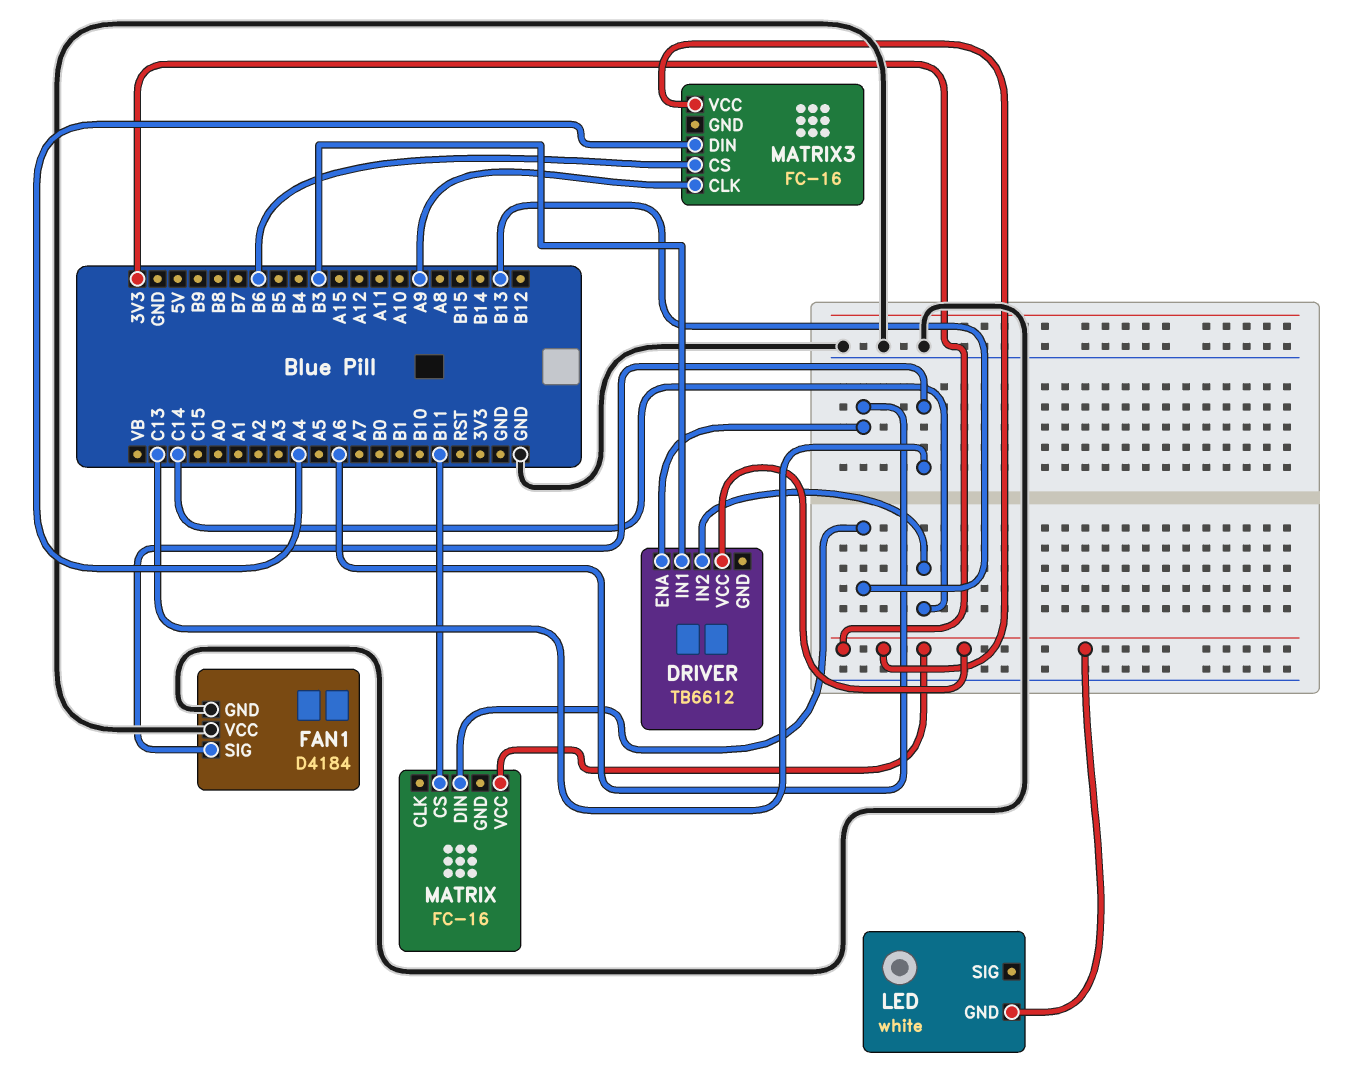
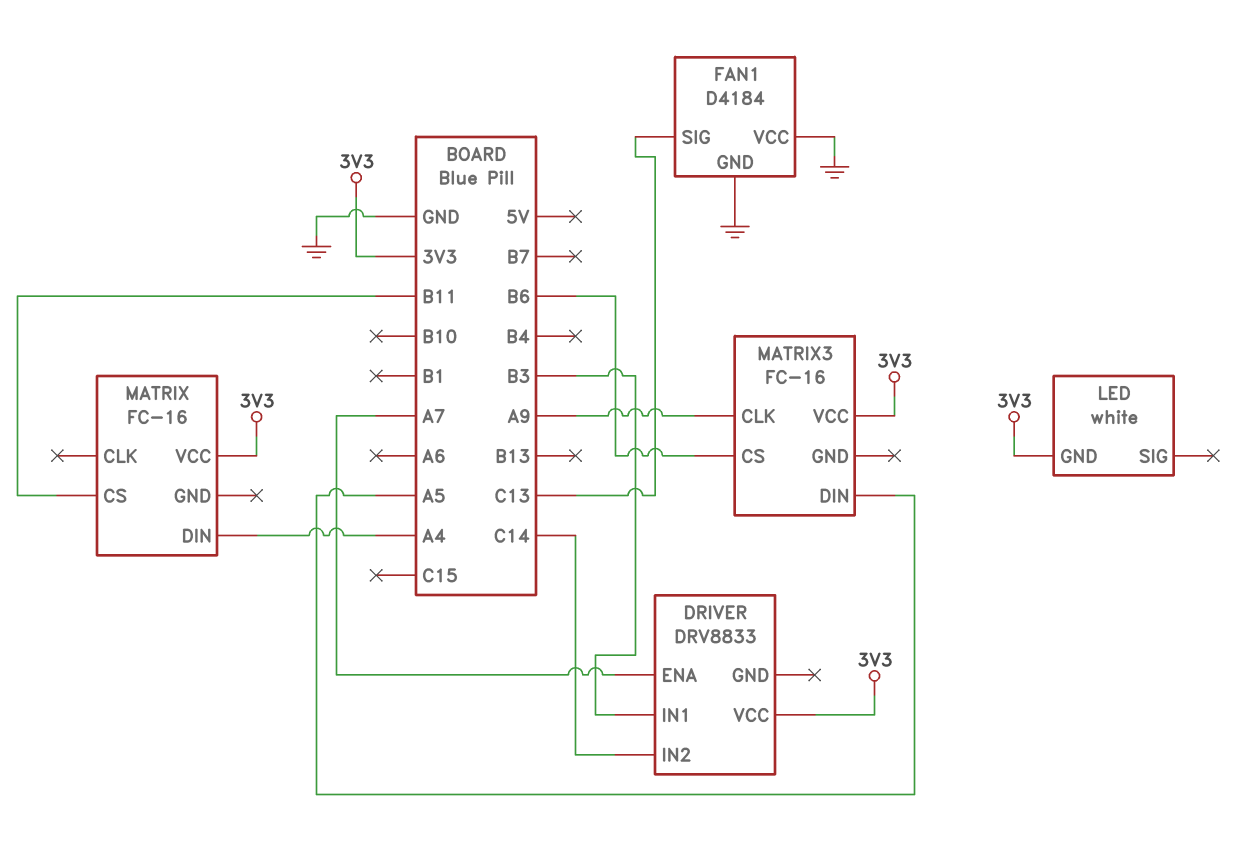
DRIVER: TB6612 -> DRV8833
DRIVER pin ENA: A6 -> A7
MATRIX pin DIN: B13 -> A4
MATRIX3 pin DIN: A4 -> A5

